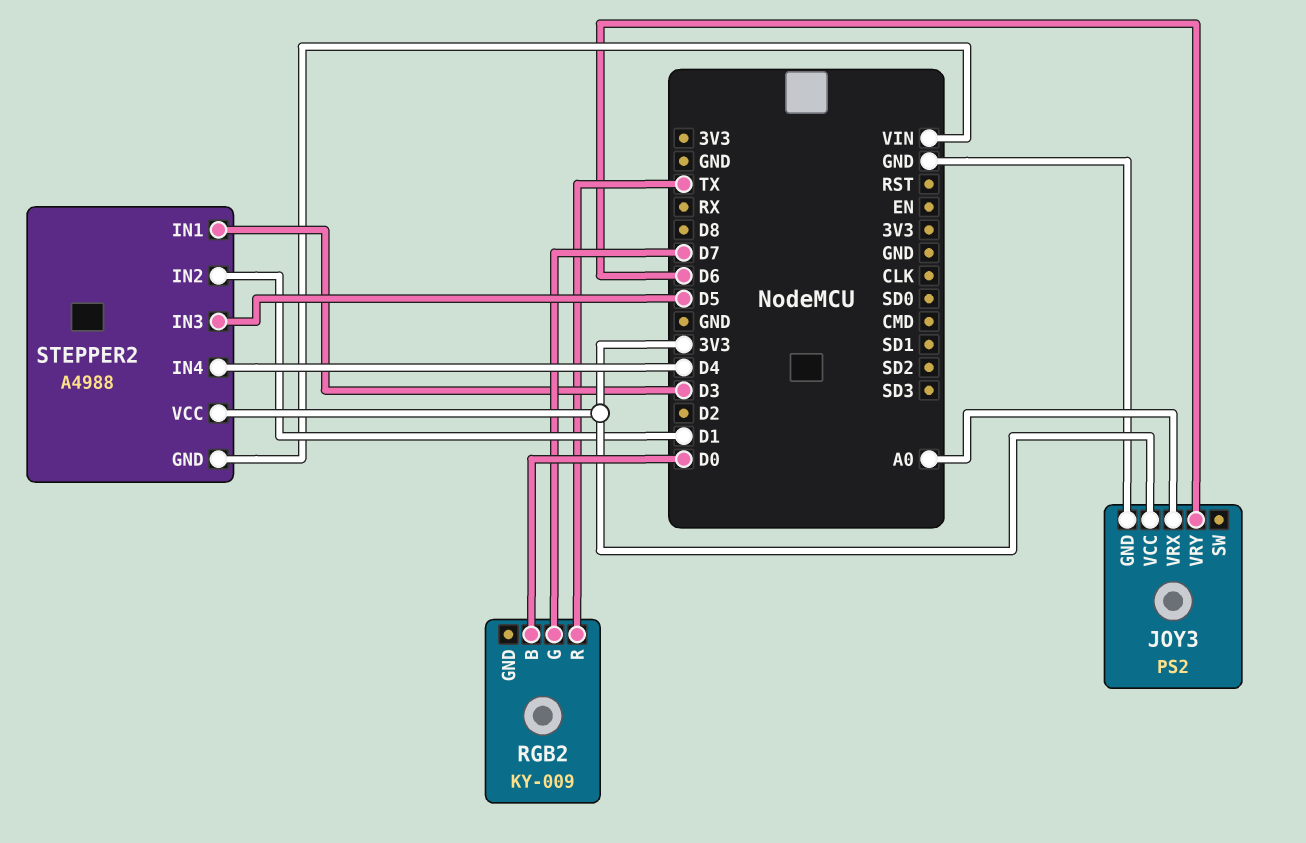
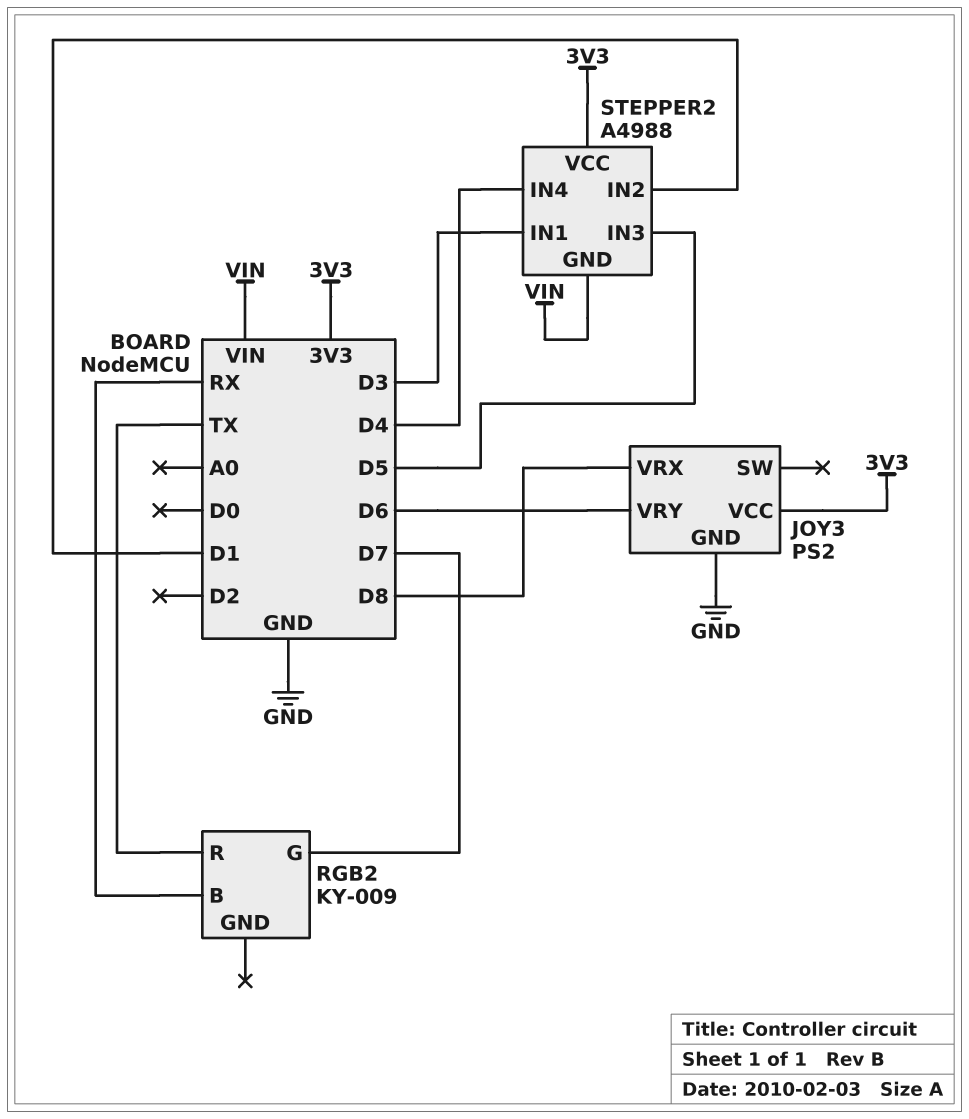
JOY3 pin VRX: A0 -> D8
RGB2 pin B: D0 -> RX

